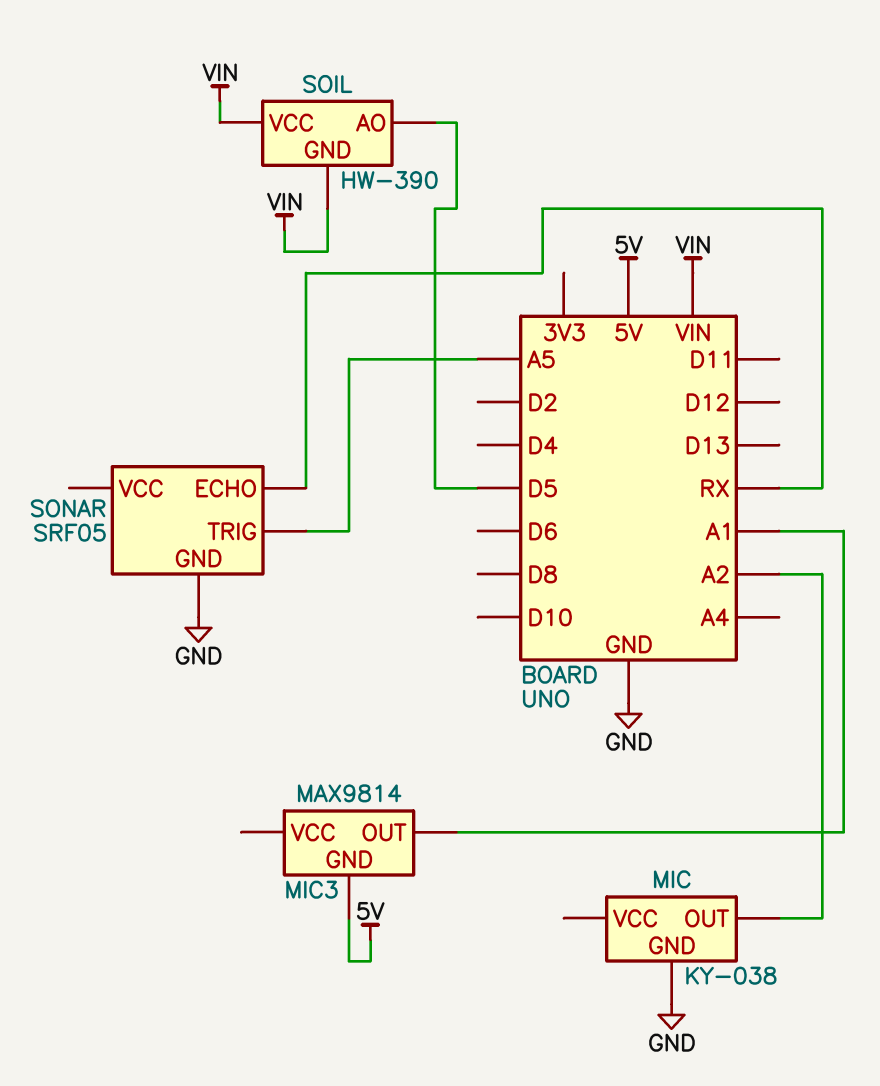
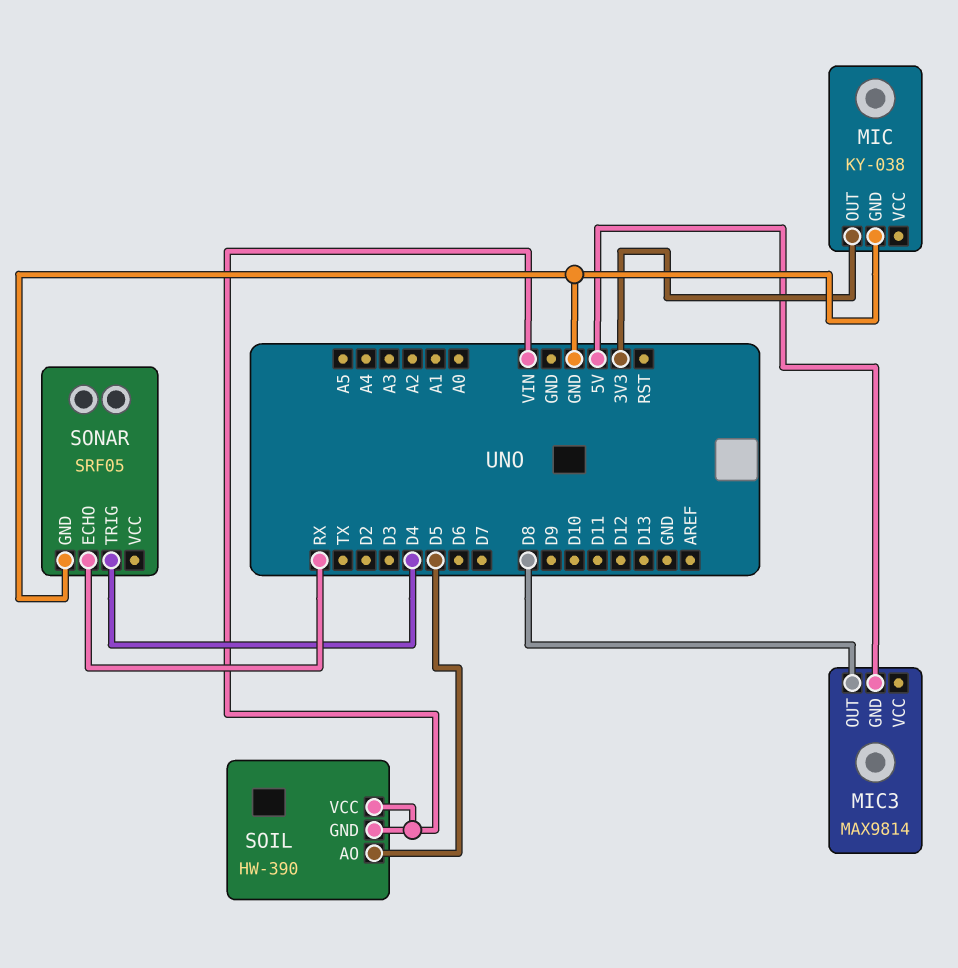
MIC pin OUT: A2 -> 3V3
MIC3 pin OUT: A1 -> D8
SONAR pin TRIG: A5 -> D4

